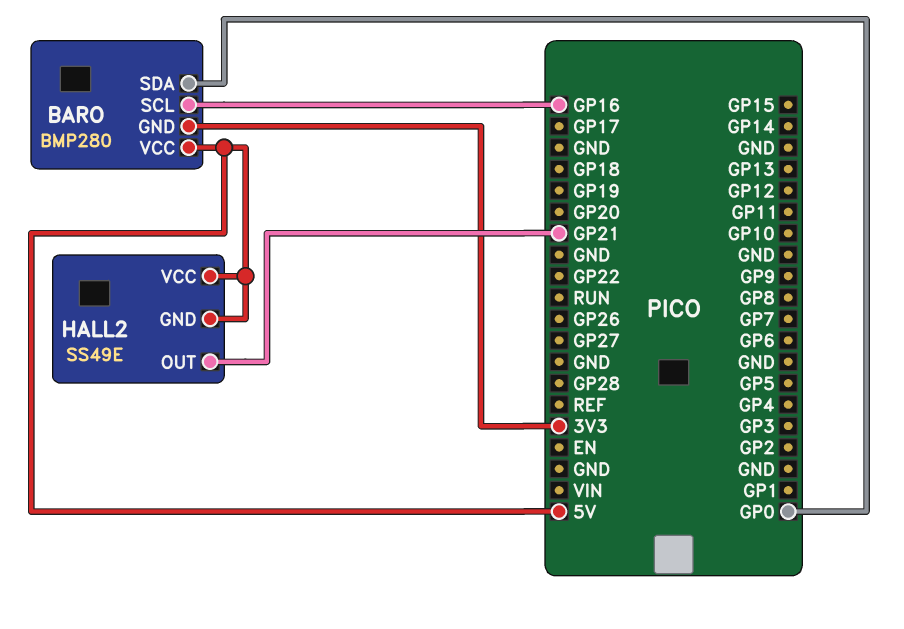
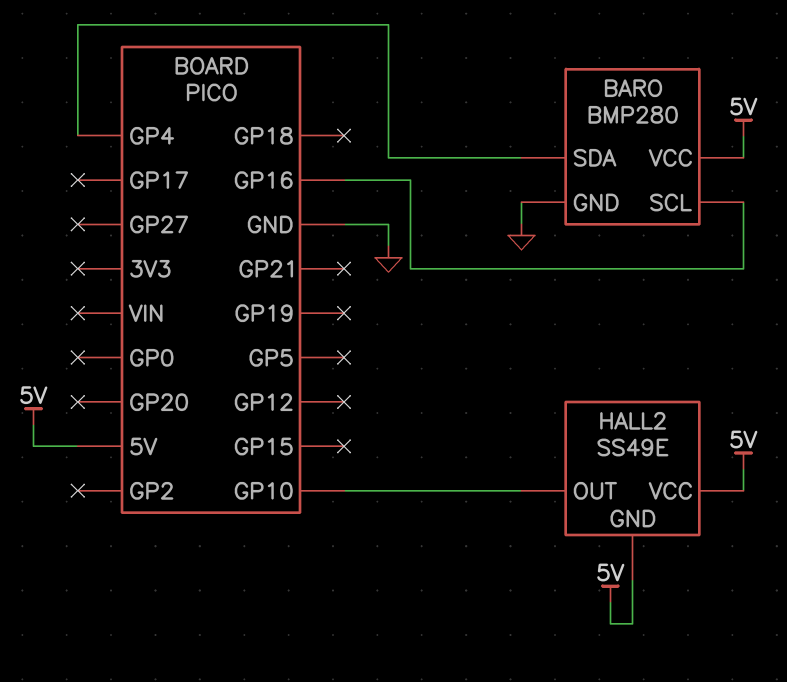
BARO pin GND: 3V3 -> GND
BARO pin SDA: GP0 -> GP4
HALL2 pin OUT: GP21 -> GP10

